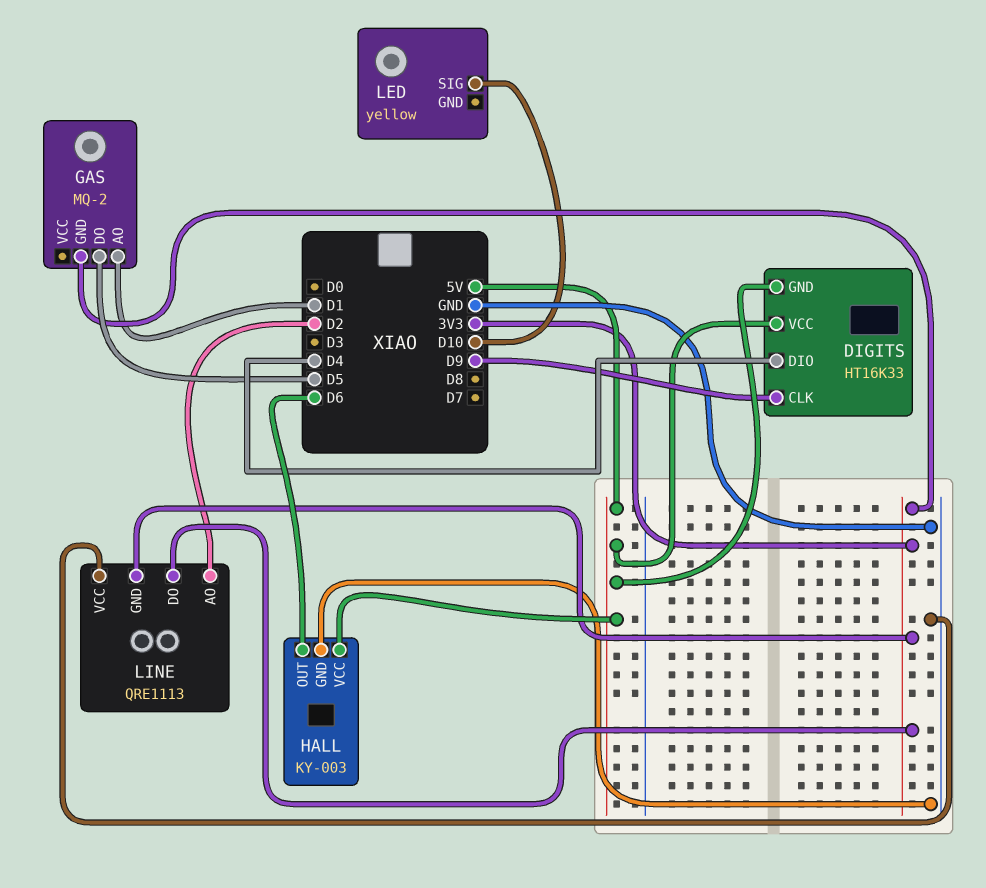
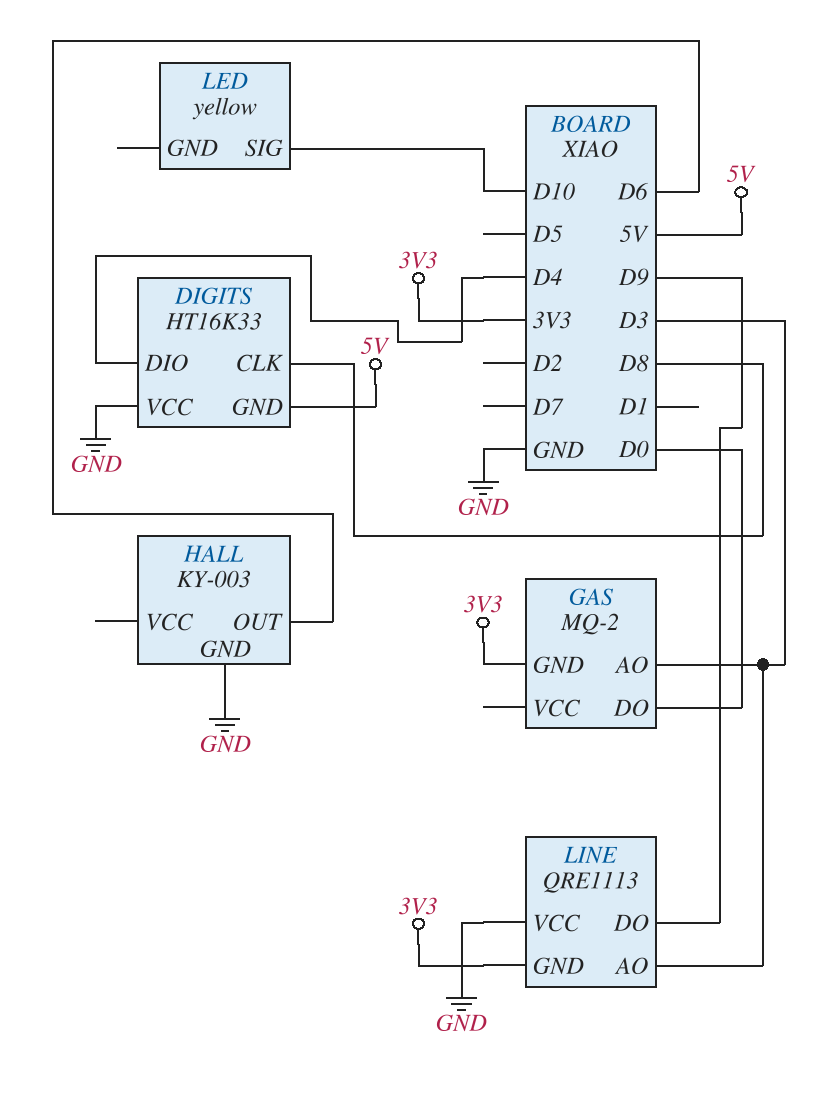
DIGITS pin CLK: D9 -> D8
DIGITS pin VCC: 5V -> GND
GAS pin AO: D1 -> D3
GAS pin DO: D5 -> D0
HALL pin VCC: 5V -> none
LINE pin AO: D2 -> D3
LINE pin DO: 3V3 -> D9

